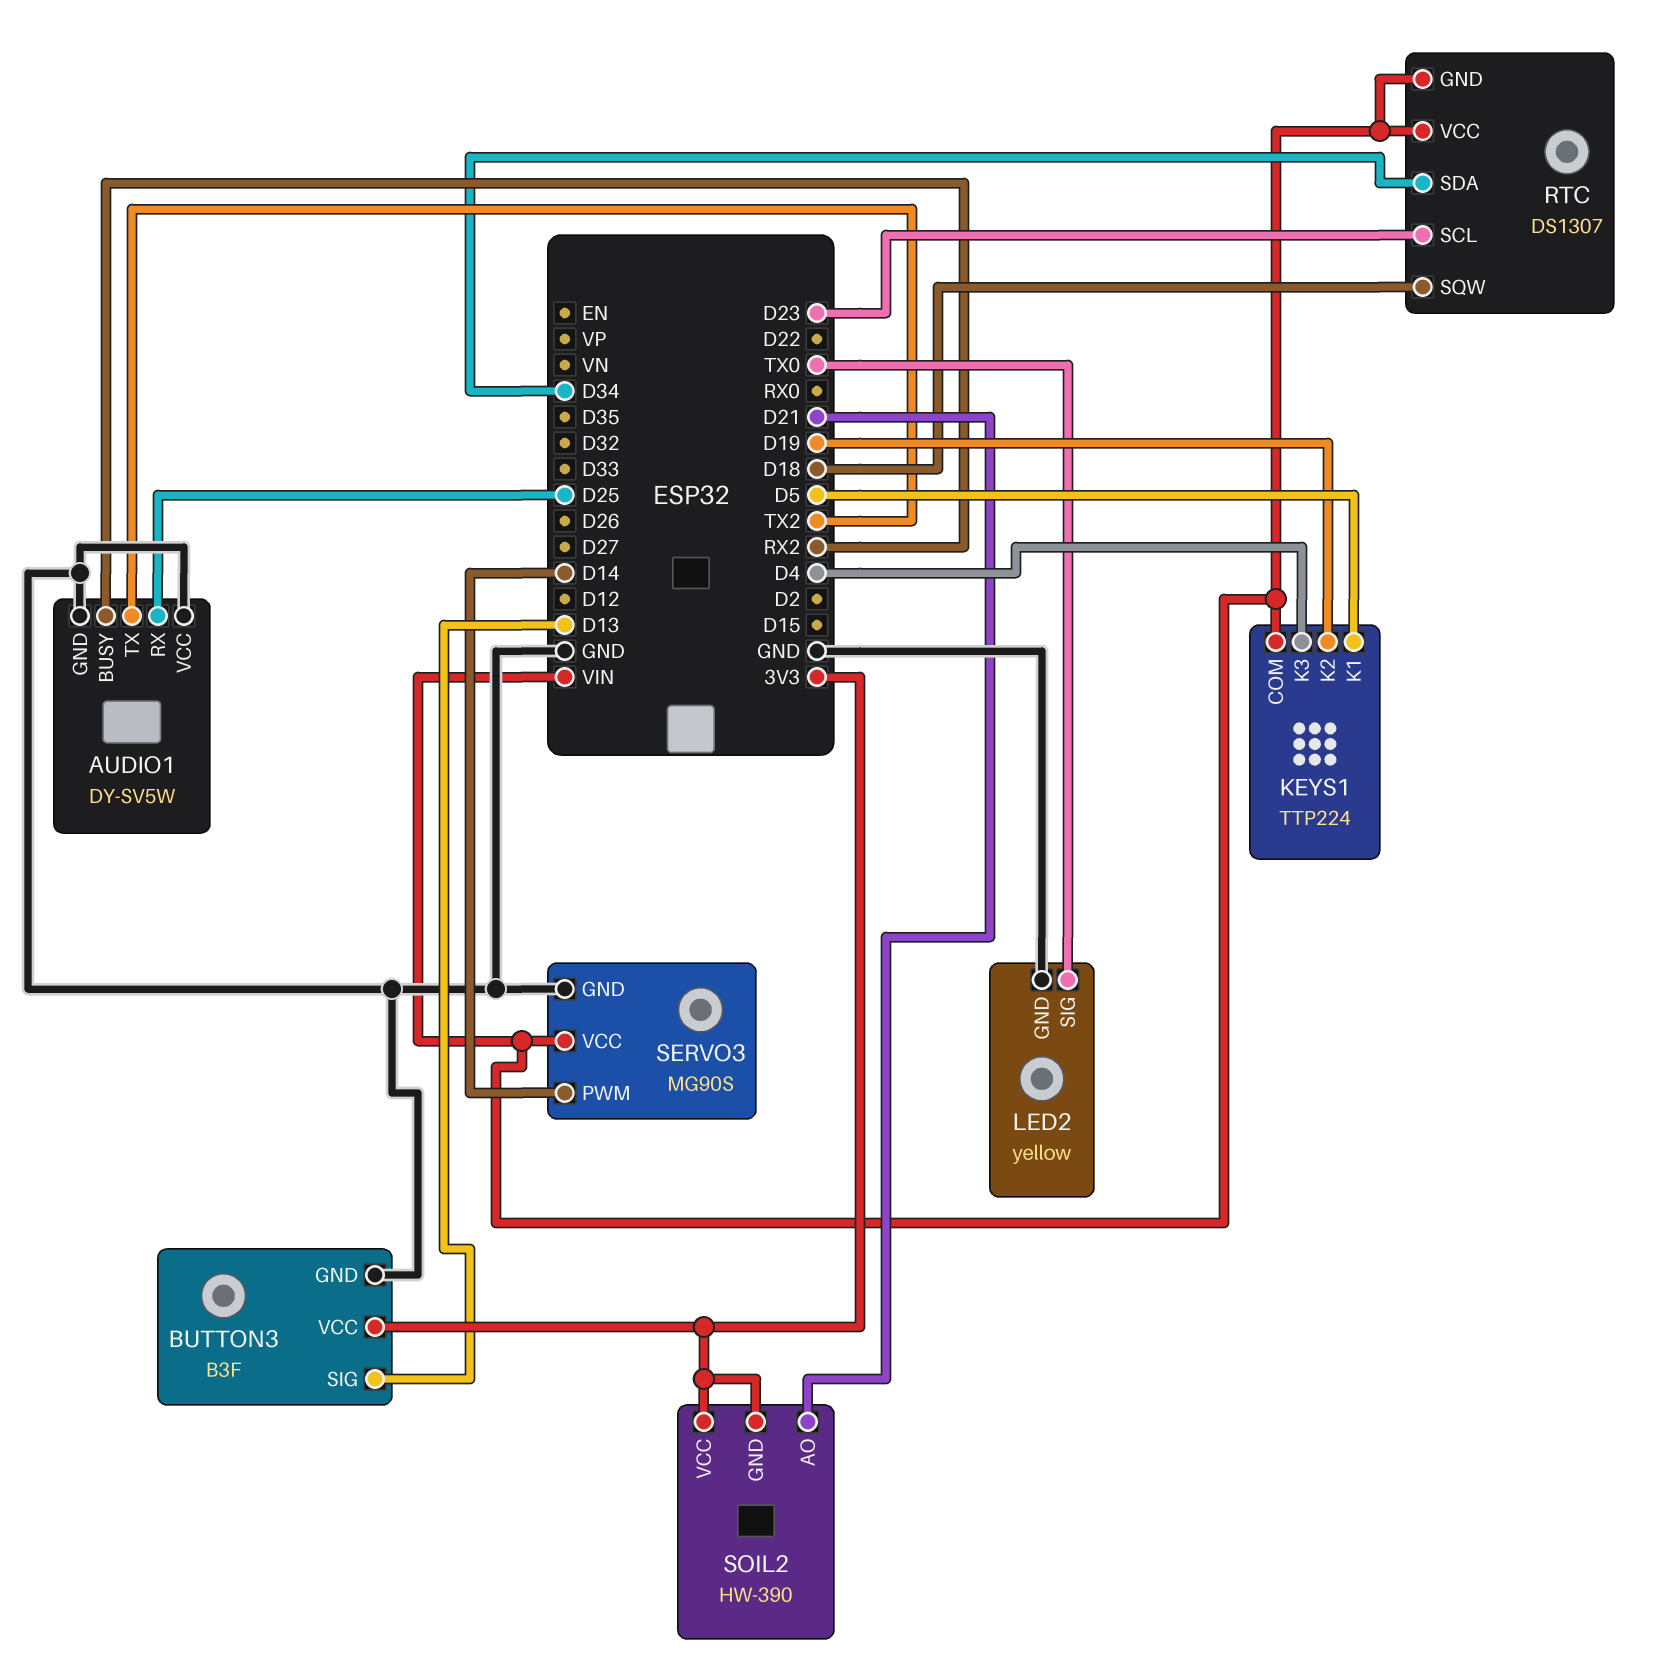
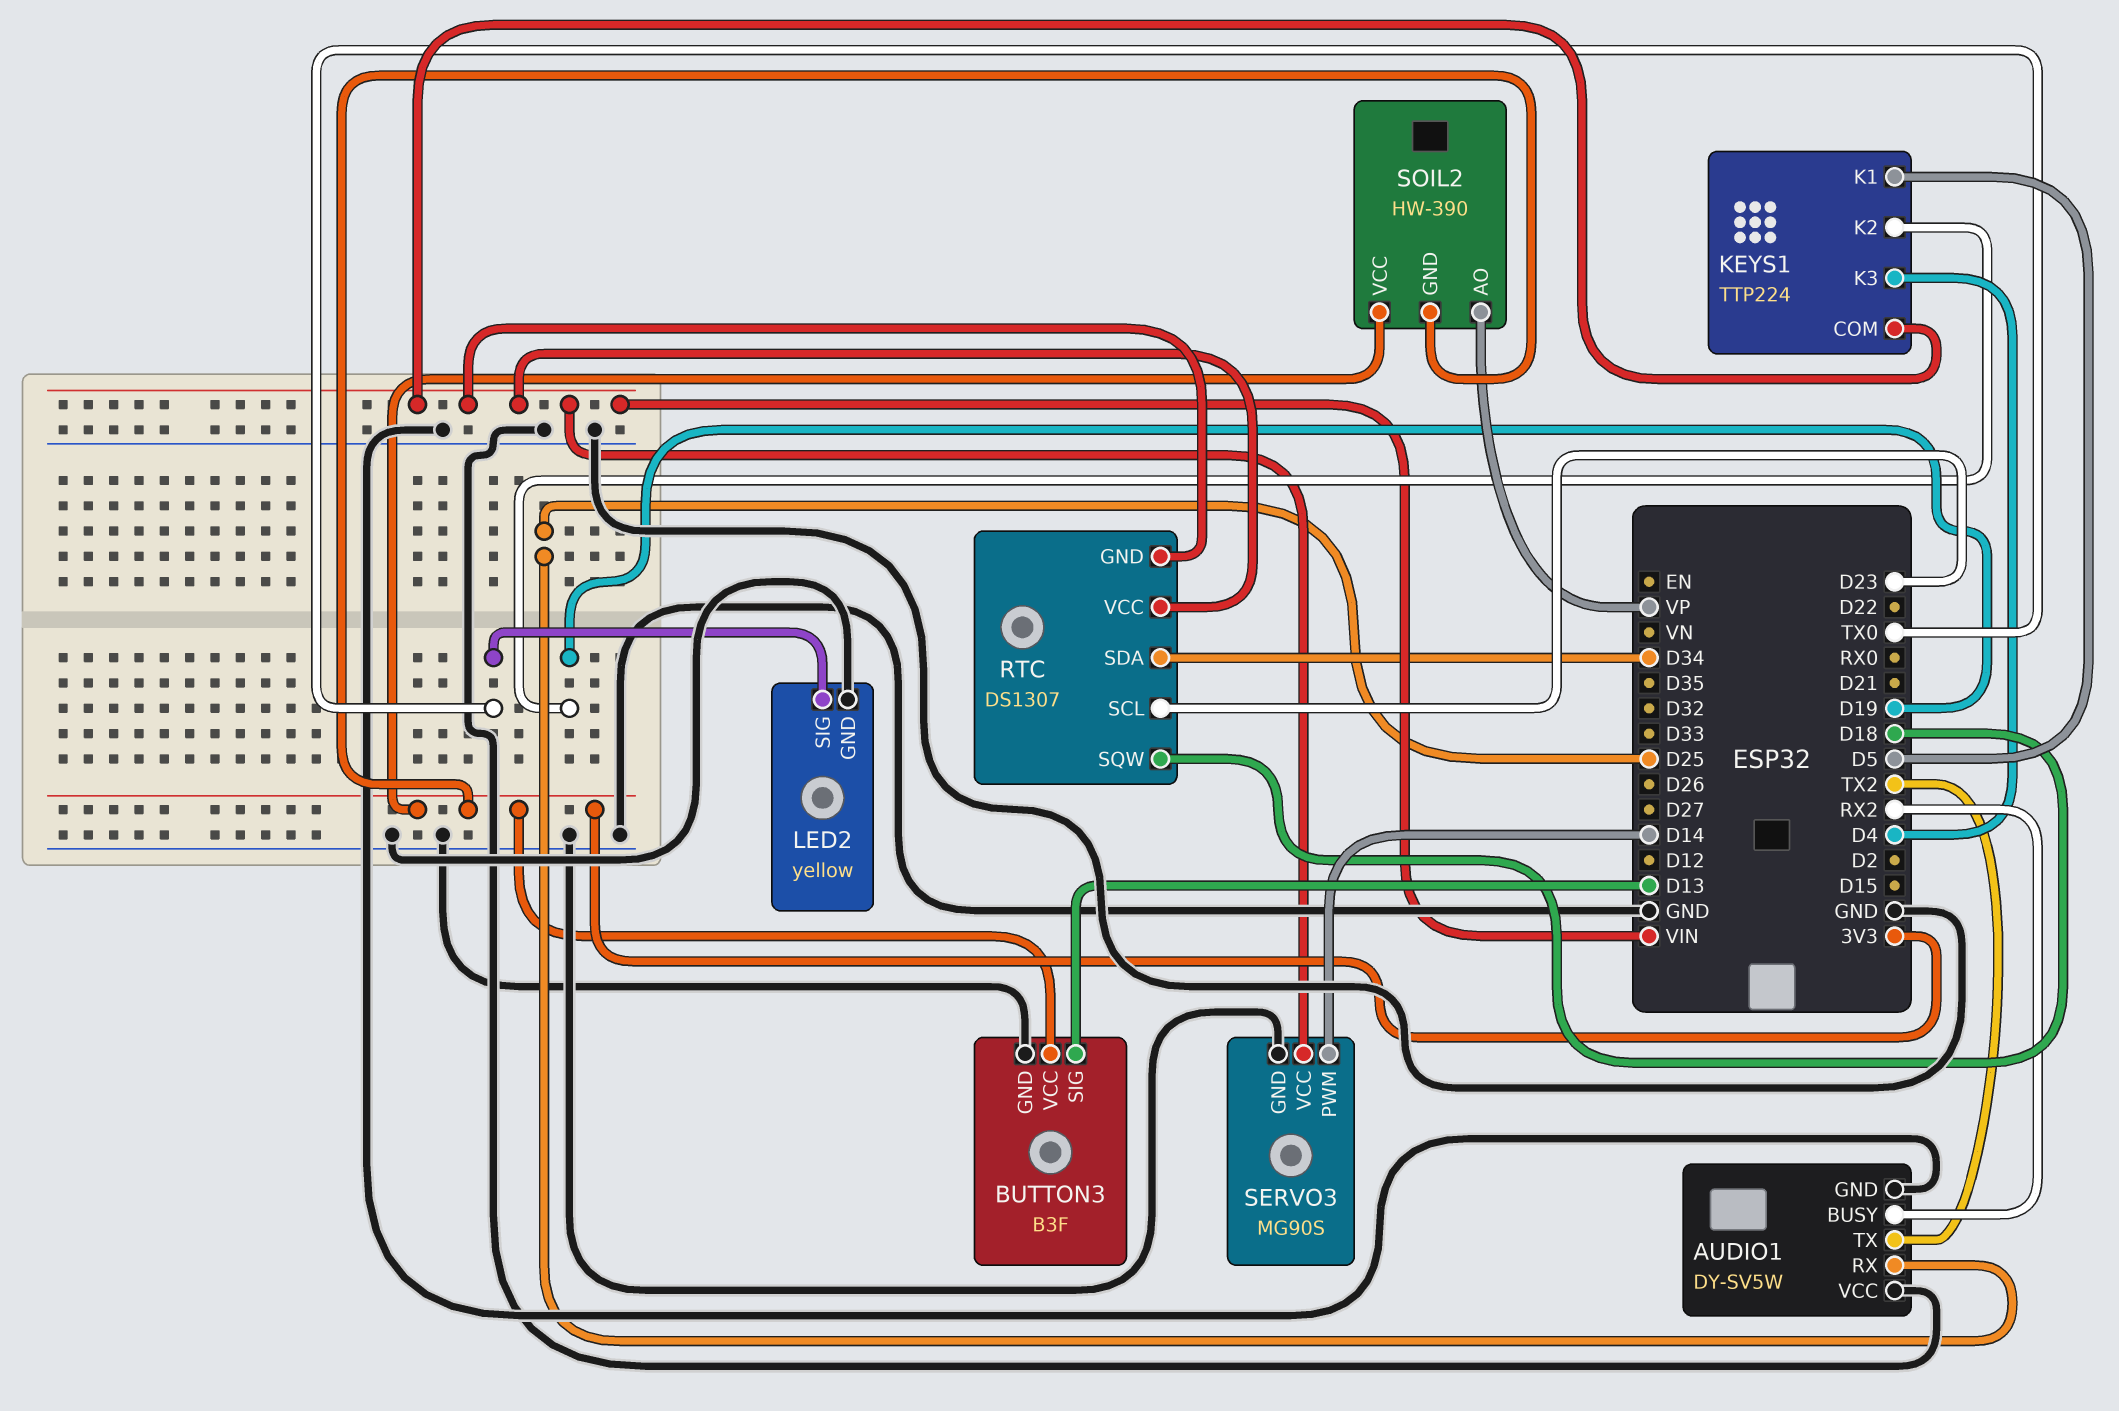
SOIL2 pin AO: D21 -> VP

